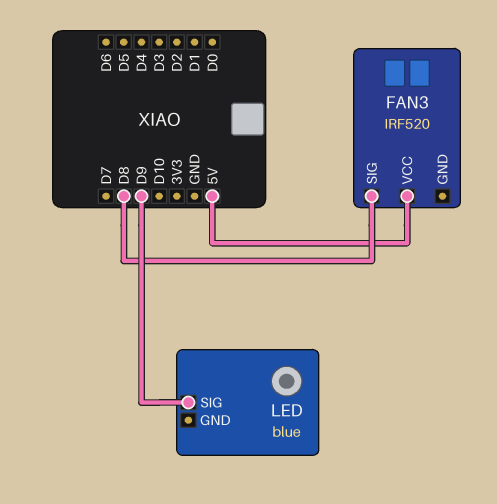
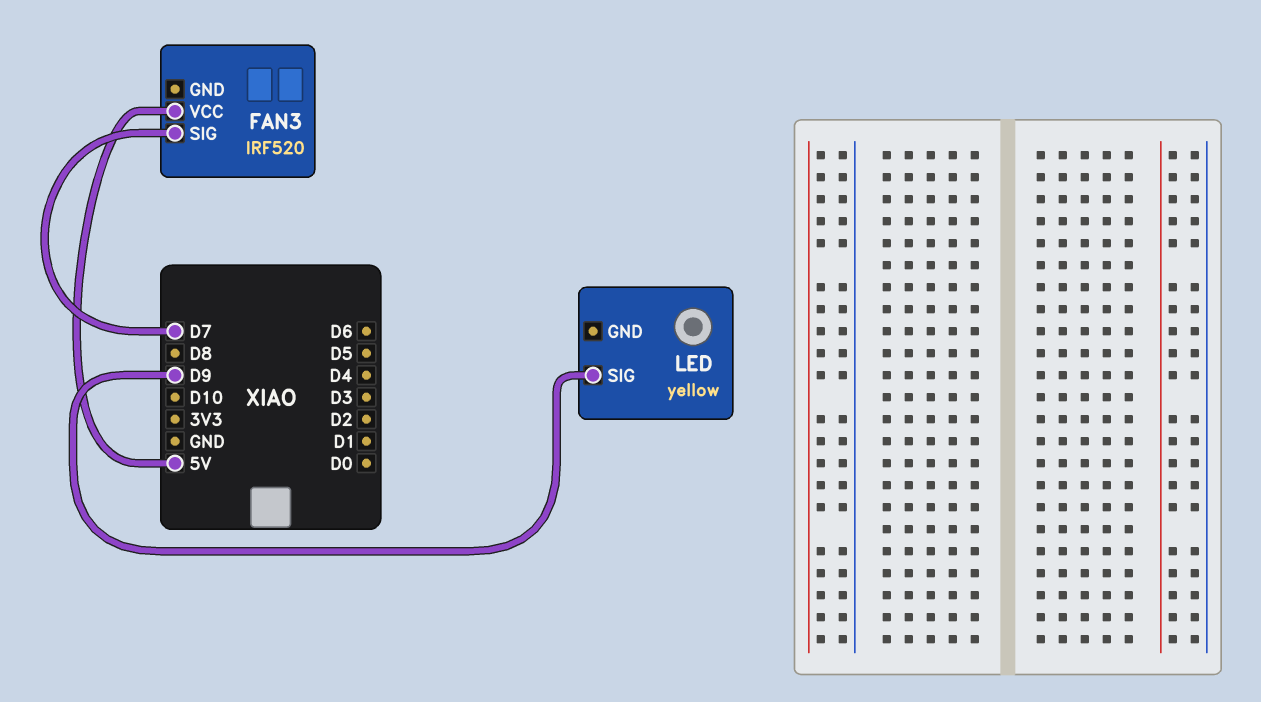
FAN3 pin SIG: D8 -> D7
LED: blue -> yellow

